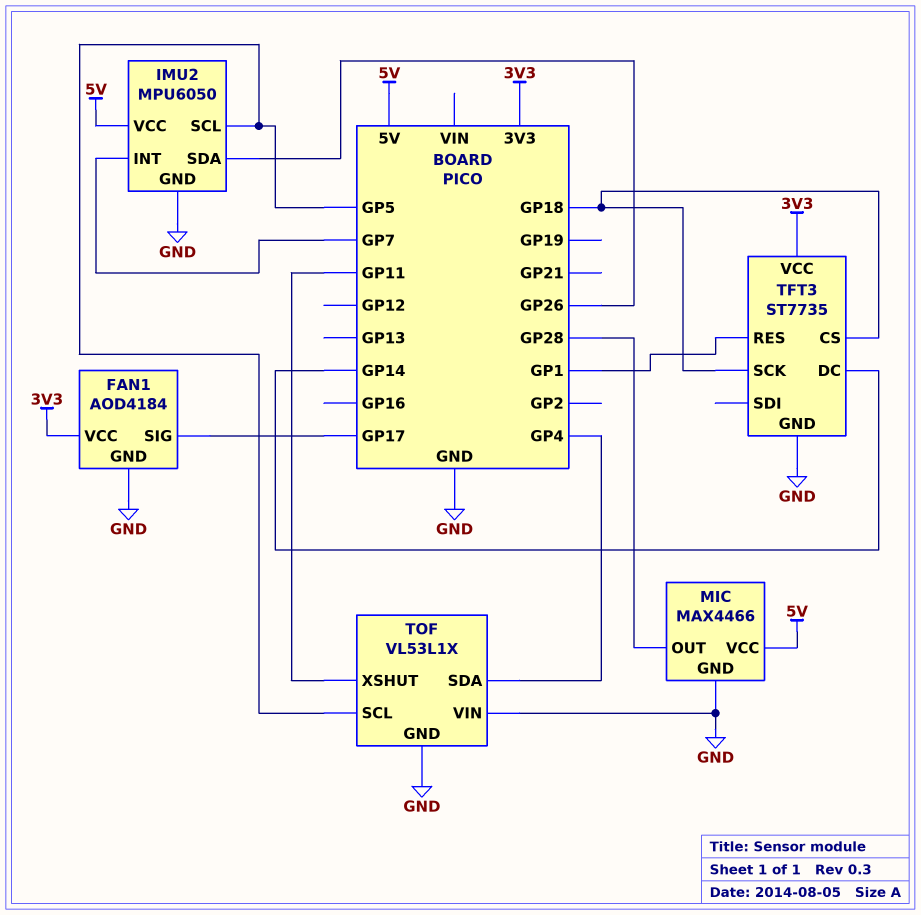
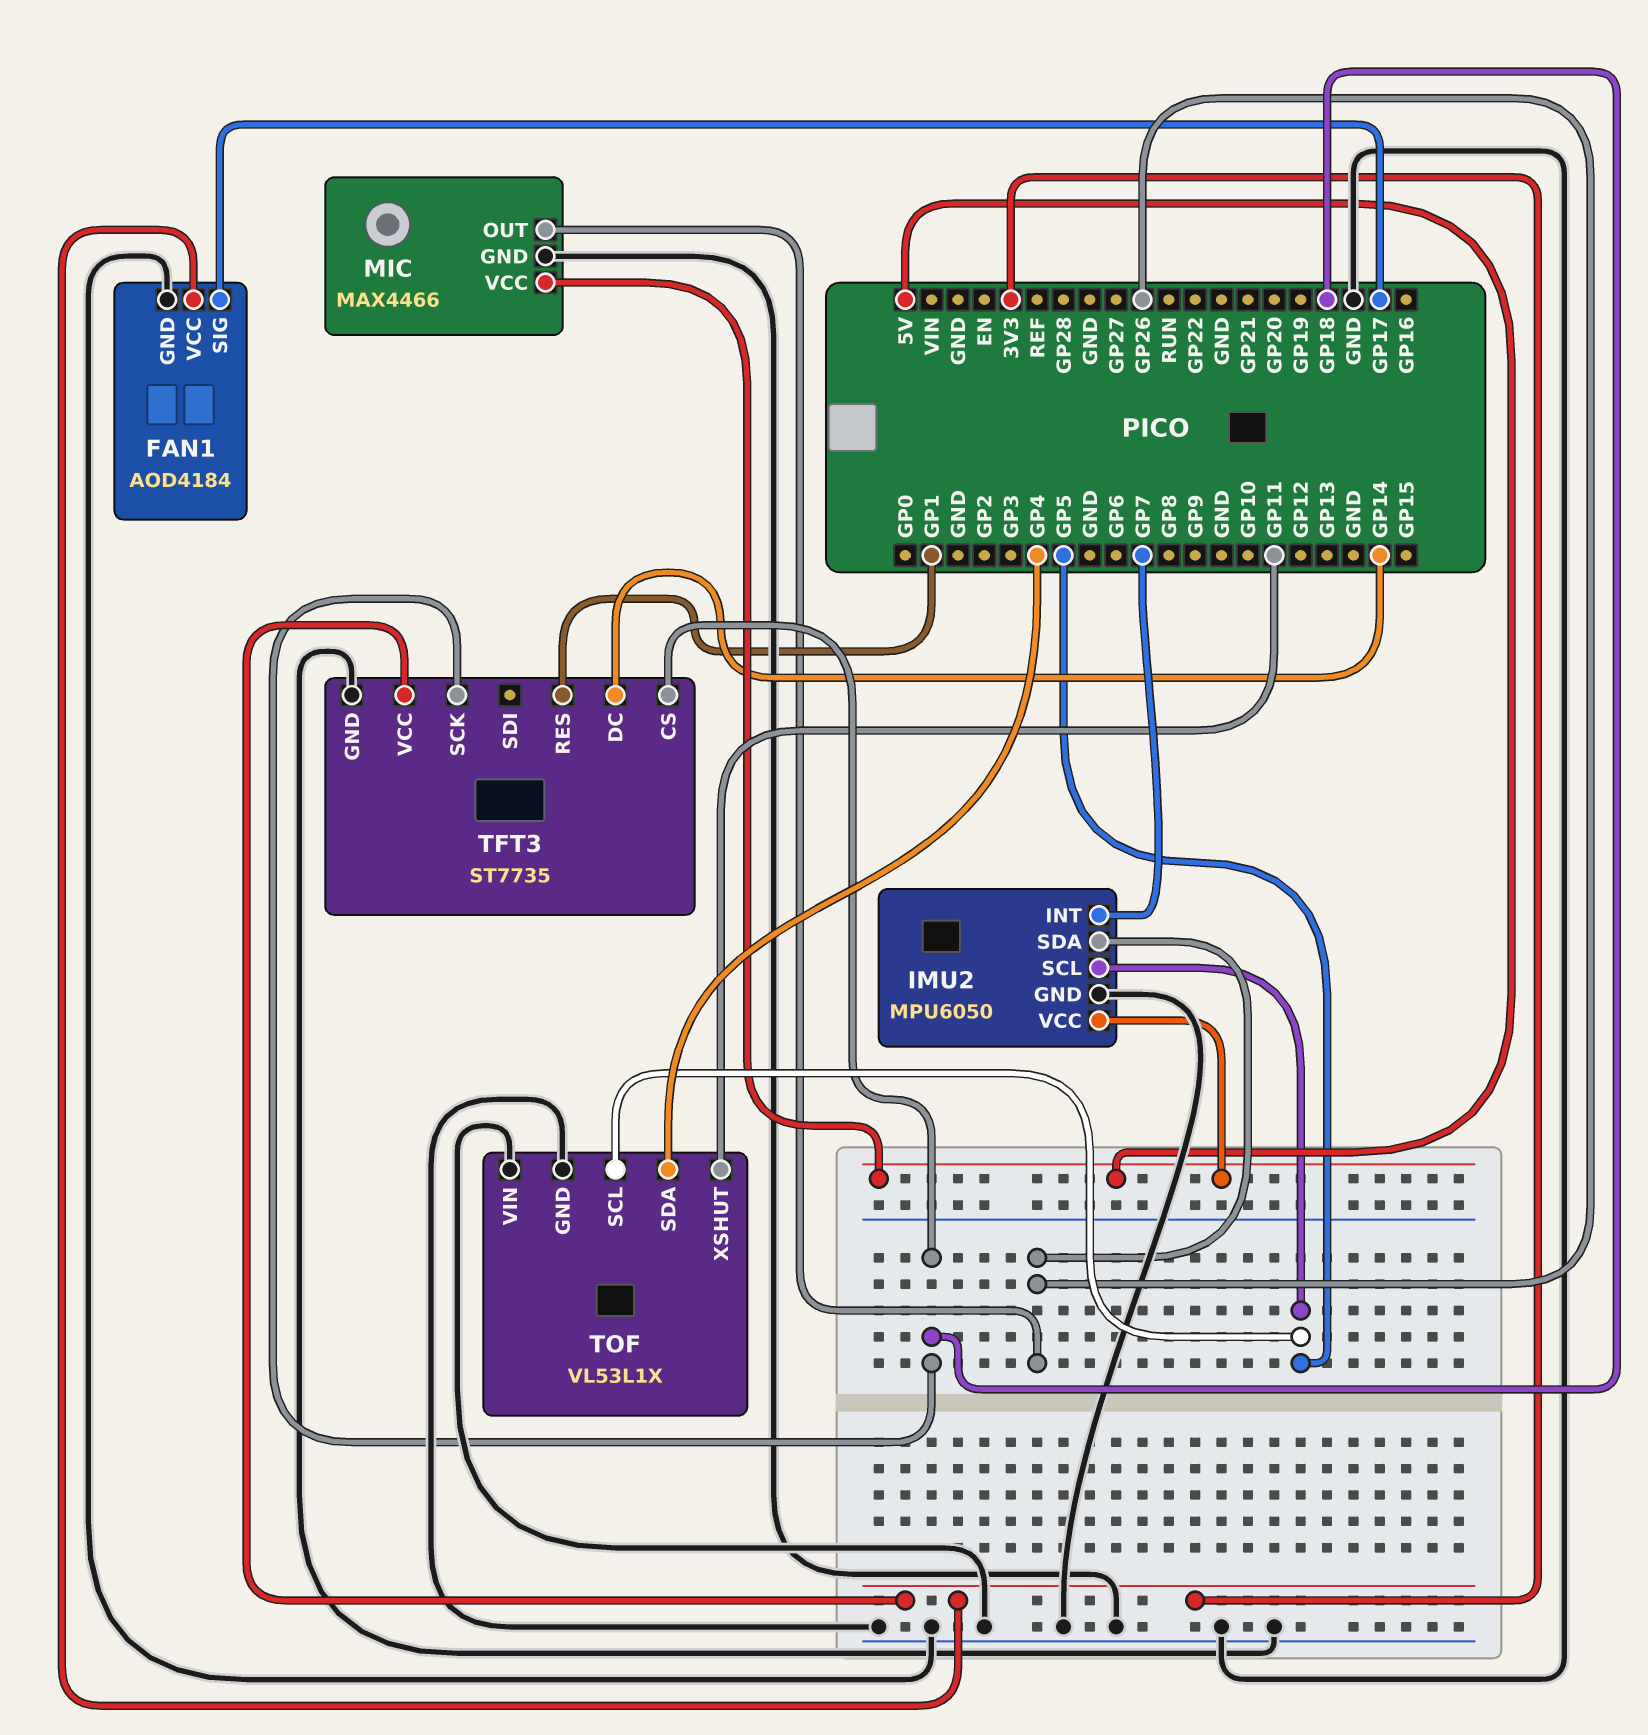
MIC pin OUT: GP28 -> GP26

